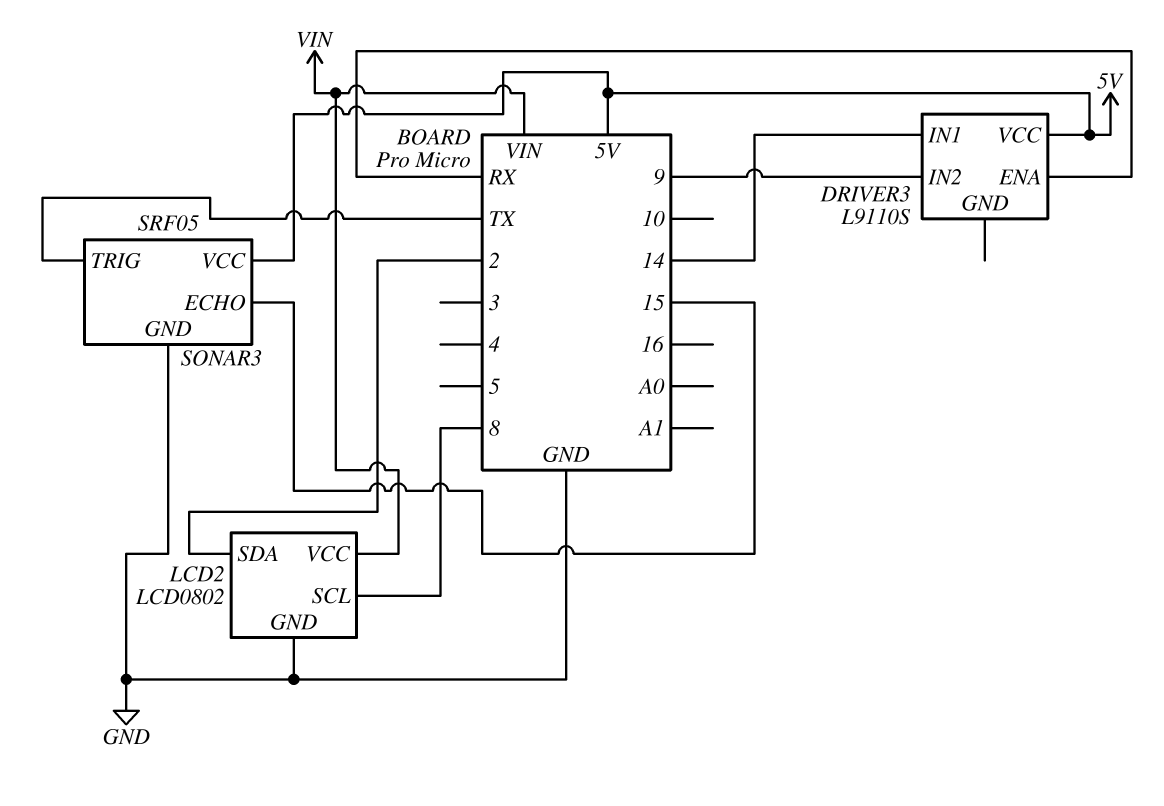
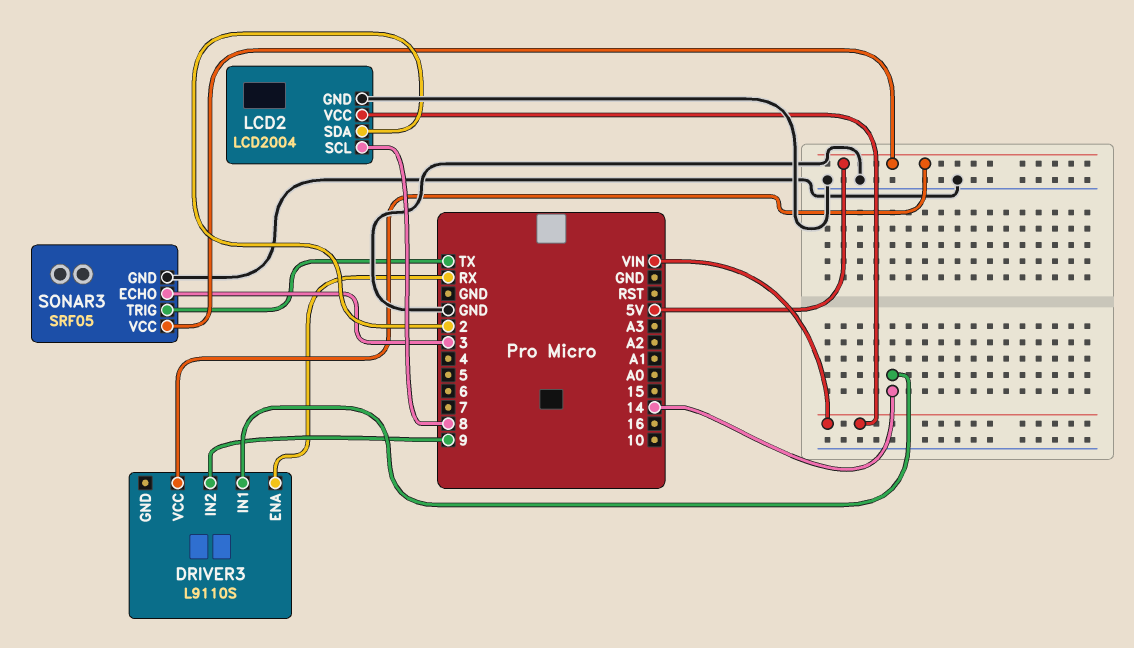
LCD2: LCD0802 -> LCD2004
SONAR3 pin ECHO: 15 -> 3

